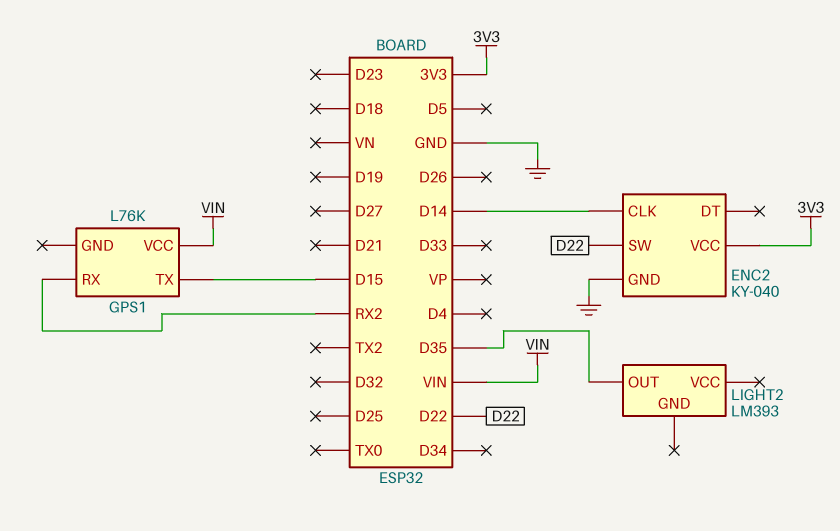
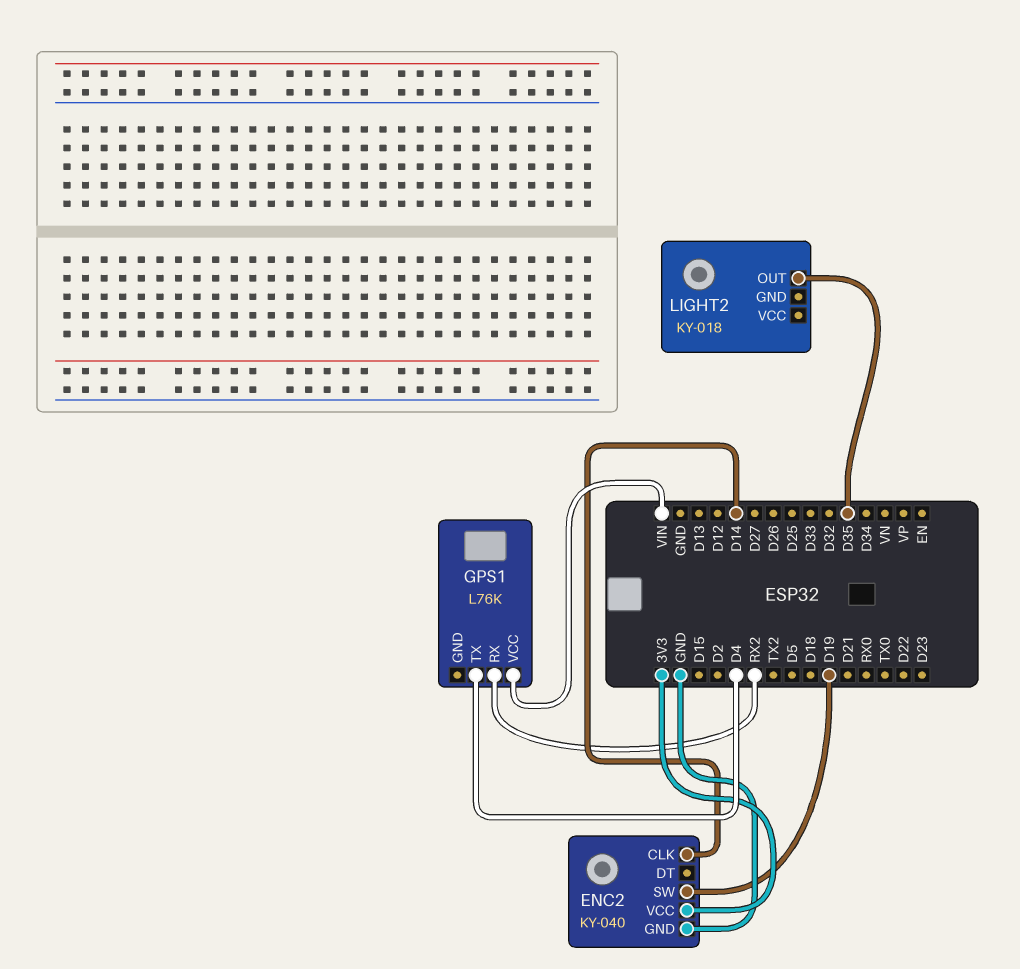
ENC2 pin SW: D22 -> D19
GPS1 pin TX: D15 -> D4
LIGHT2: LM393 -> KY-018

